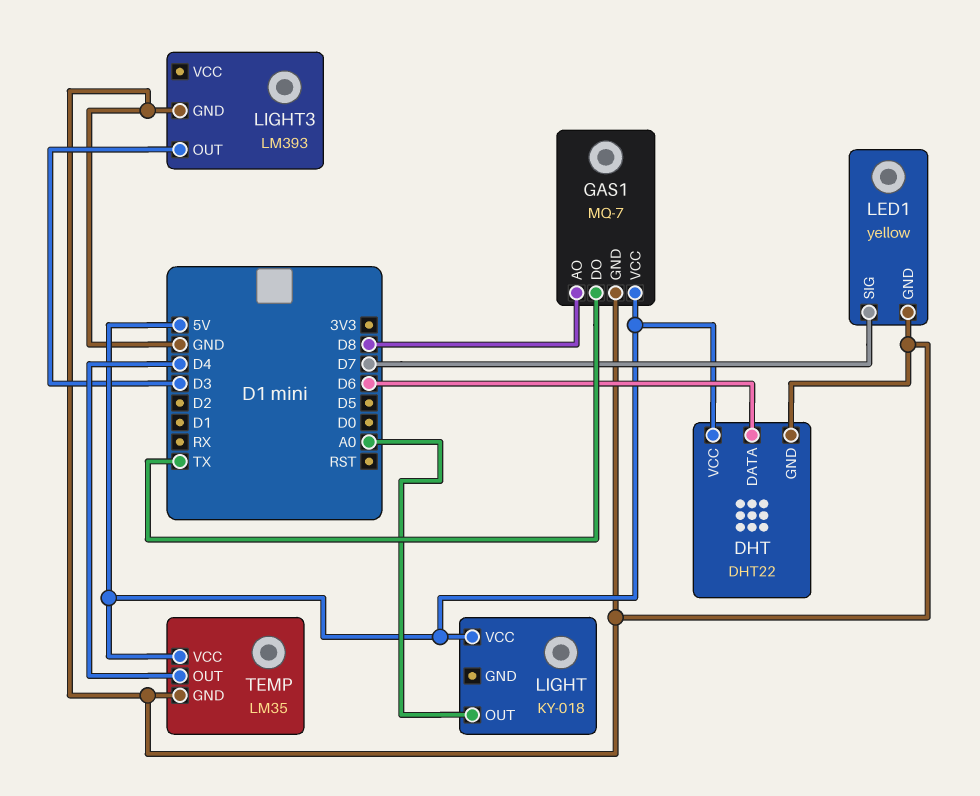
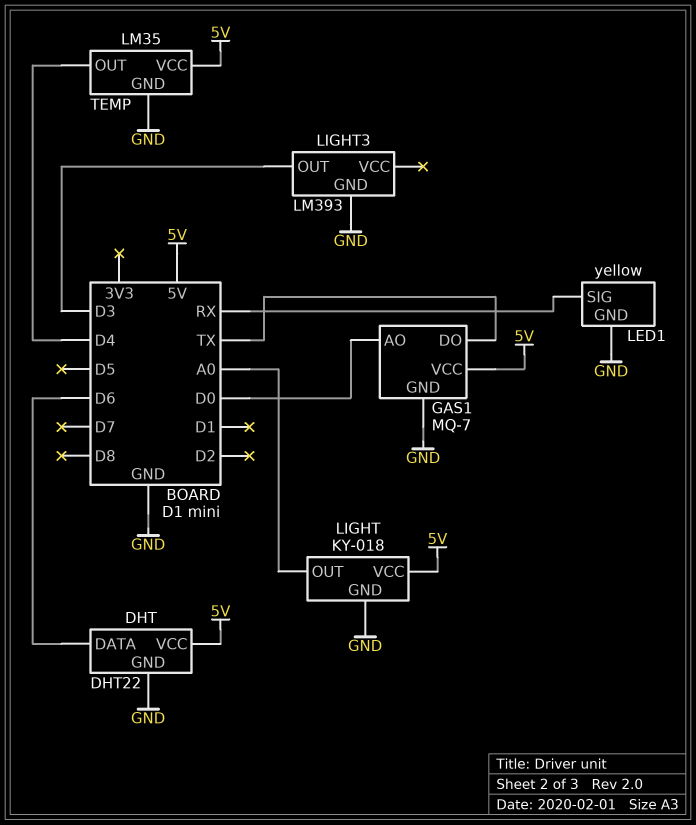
GAS1 pin AO: D8 -> D0
LED1 pin SIG: D7 -> RX
LIGHT pin GND: none -> GND

